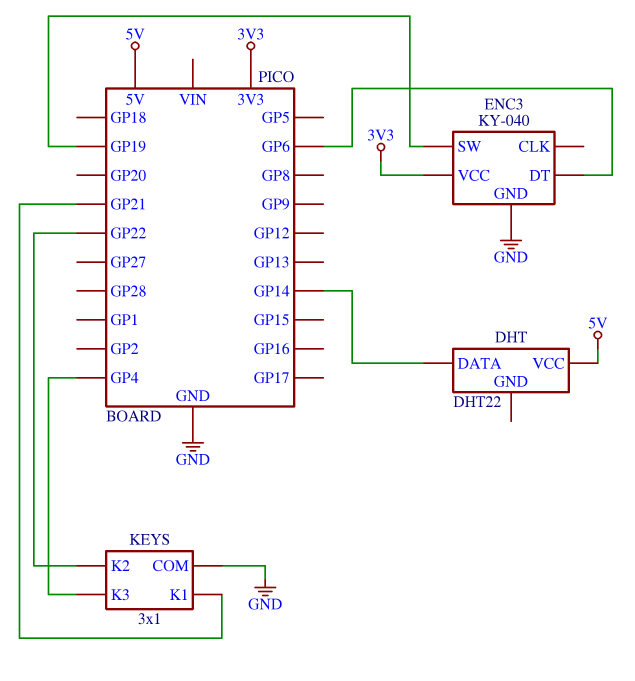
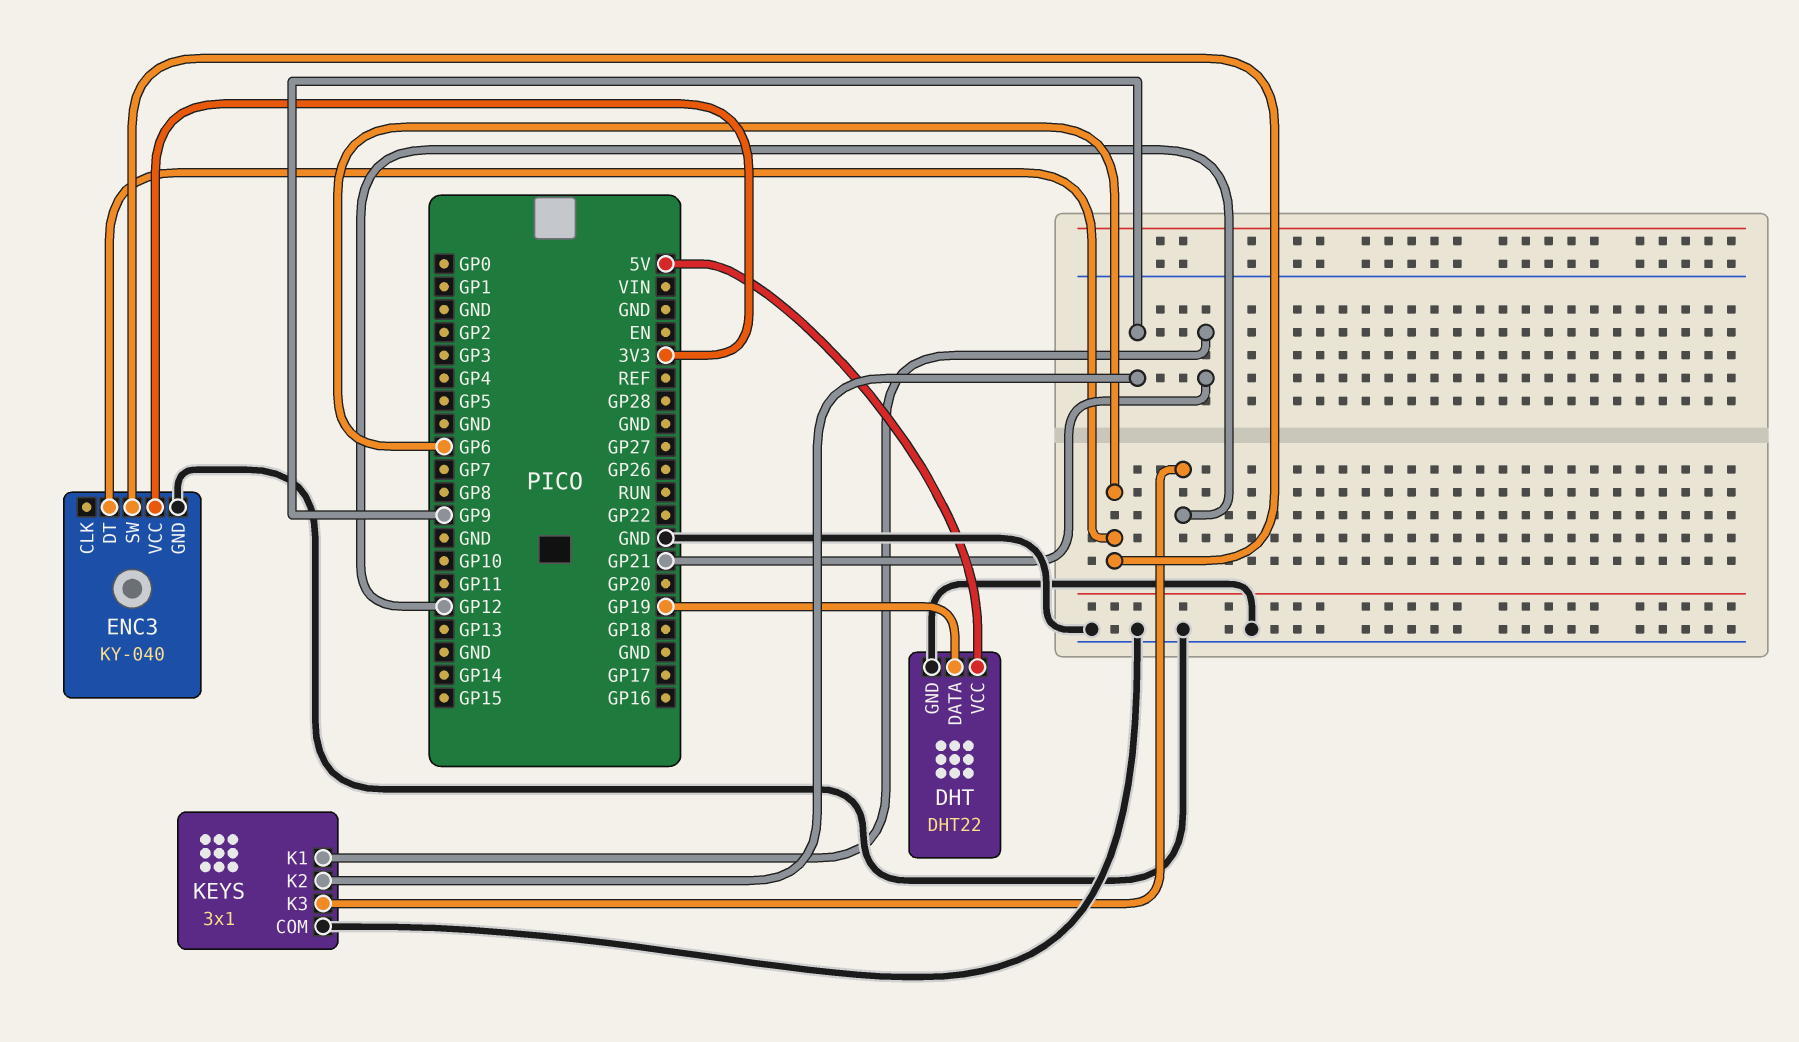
DHT pin DATA: GP14 -> GP19
DHT pin GND: none -> GND
ENC3 pin SW: GP19 -> GP6
KEYS pin K2: GP22 -> GP9
KEYS pin K3: GP4 -> GP12

